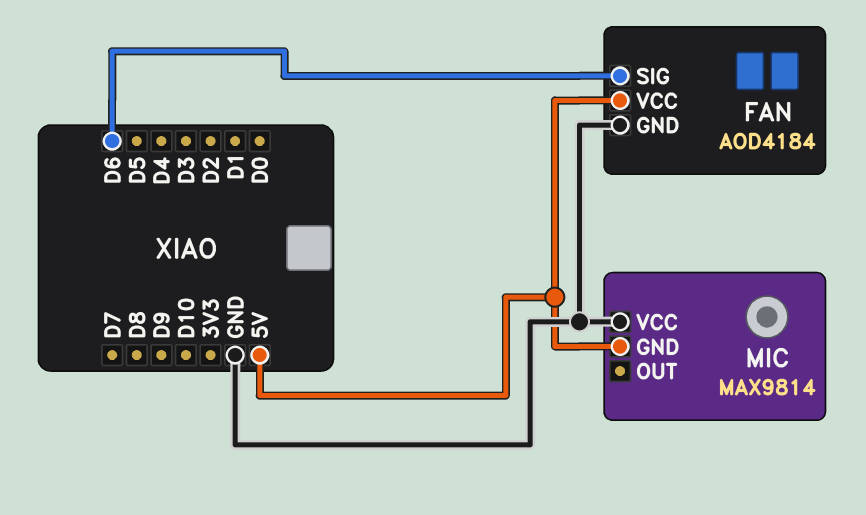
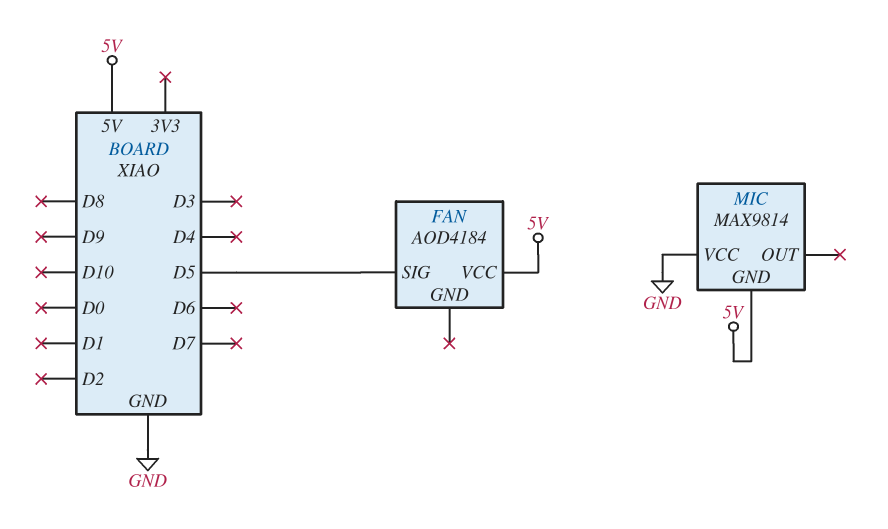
FAN pin GND: GND -> none
FAN pin SIG: D6 -> D5

